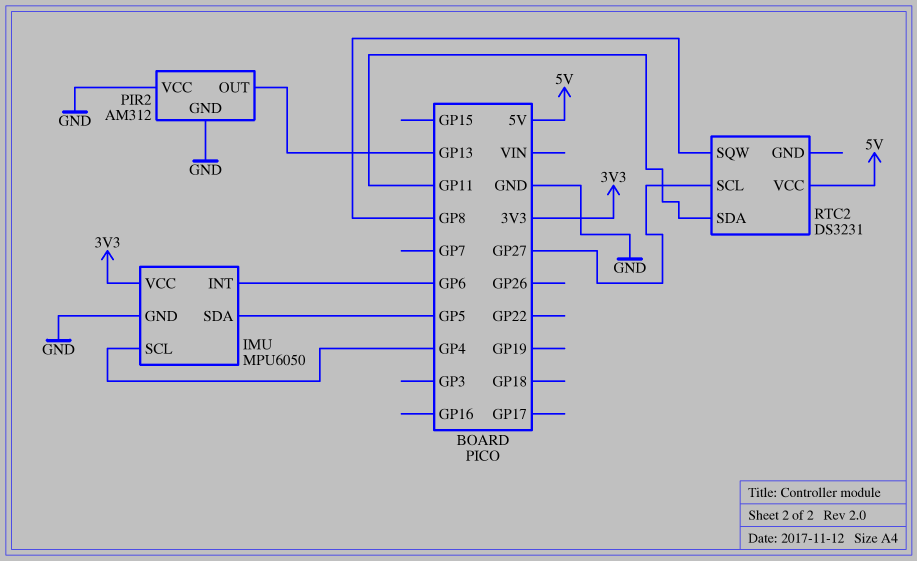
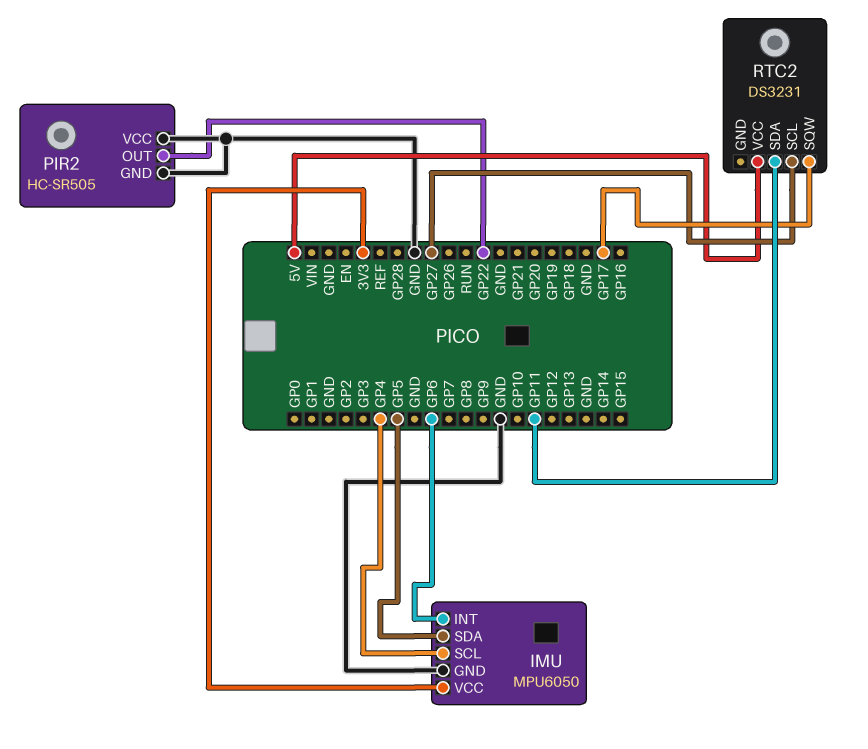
PIR2: AM312 -> HC-SR505
PIR2 pin OUT: GP13 -> GP22
RTC2 pin SQW: GP8 -> GP17

